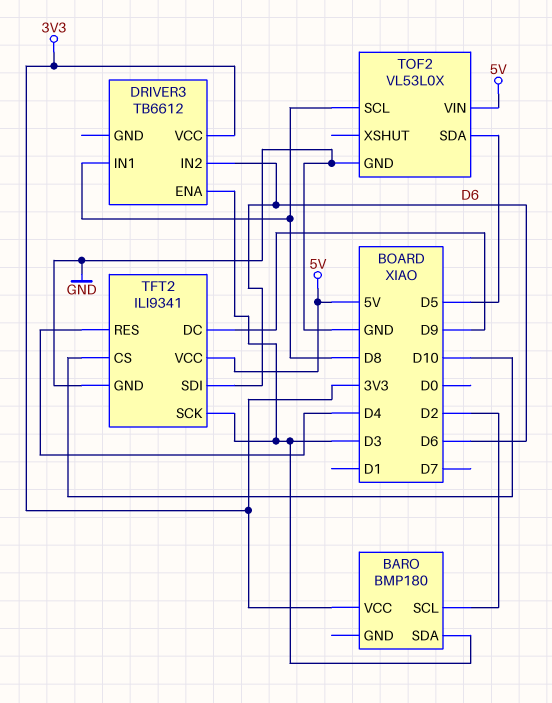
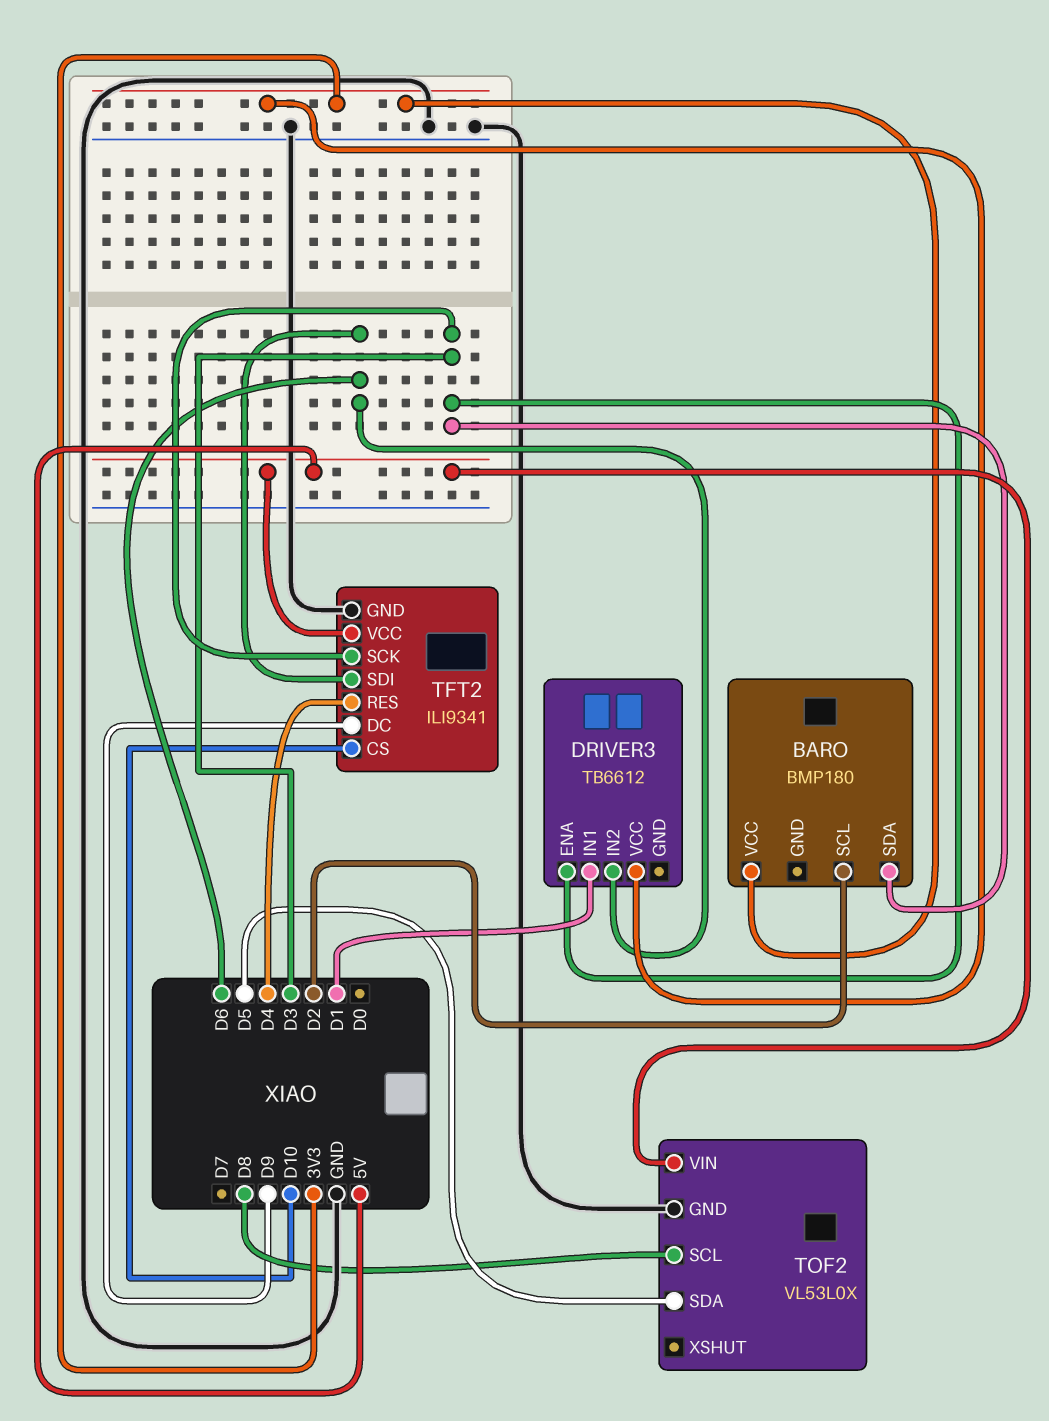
DRIVER3 pin IN1: D8 -> D1

